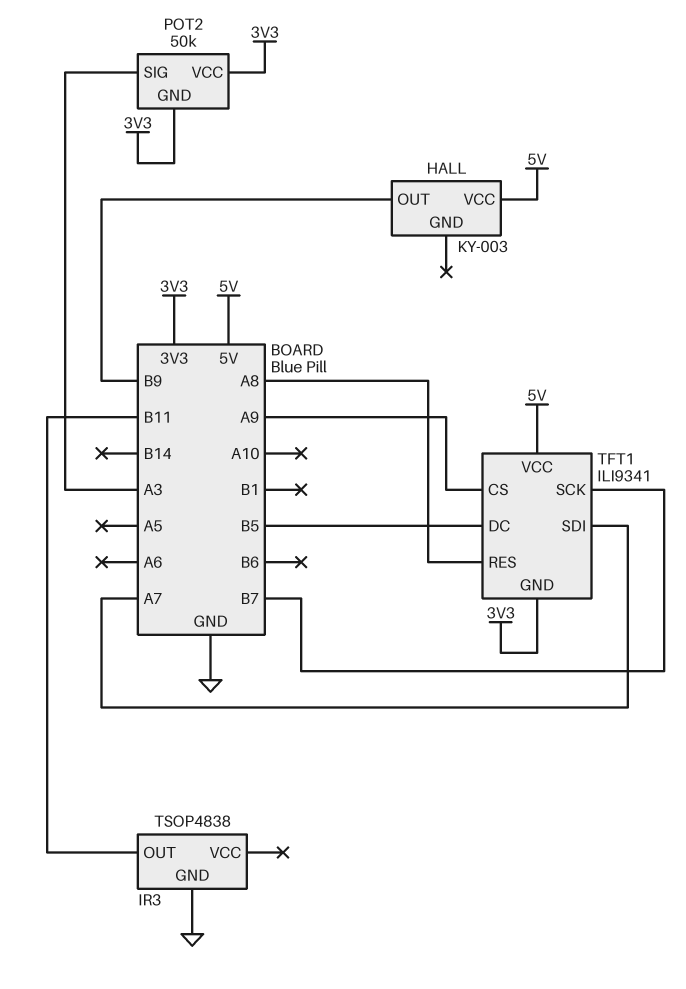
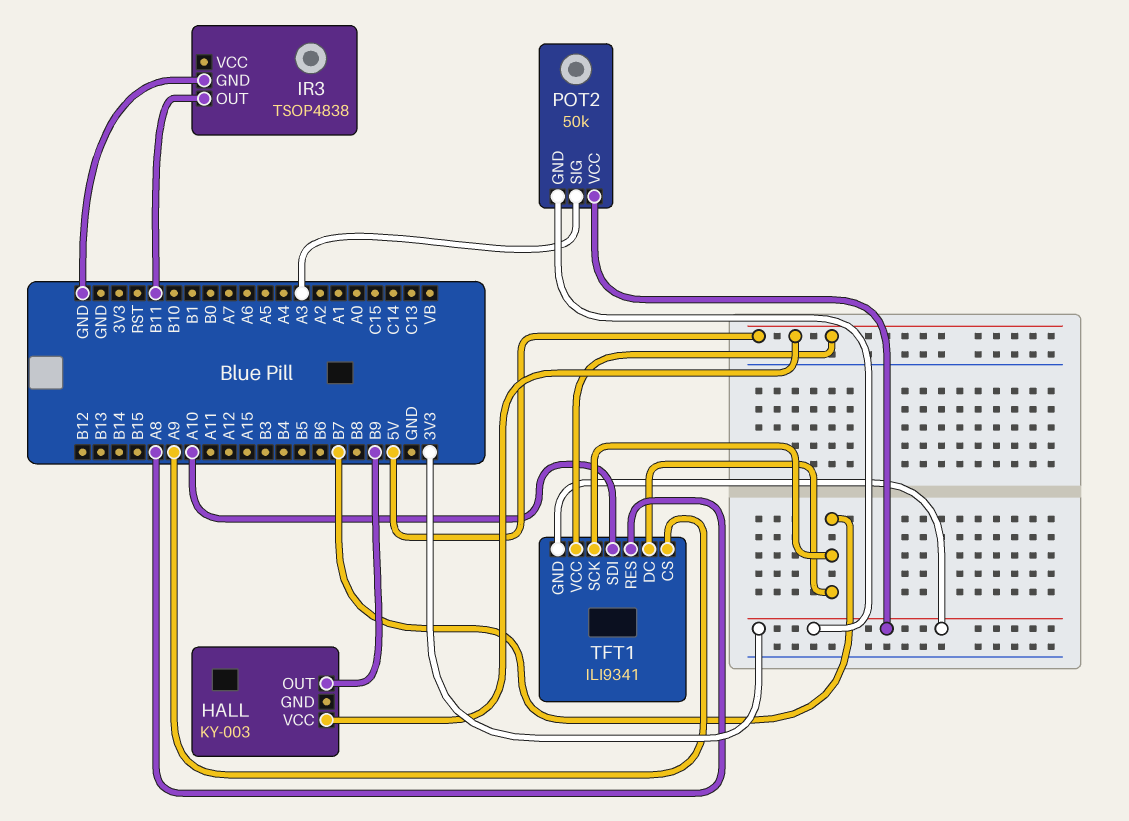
TFT1 pin DC: B5 -> B7
TFT1 pin SDI: A7 -> A10

